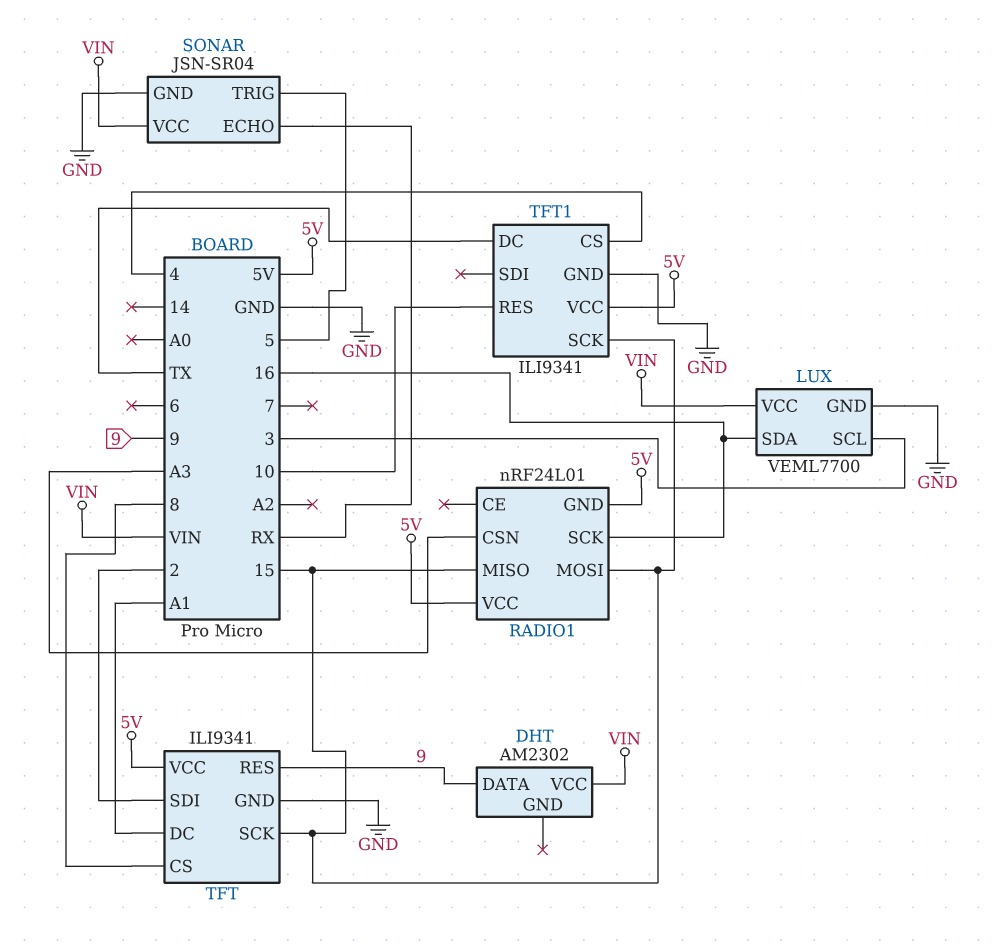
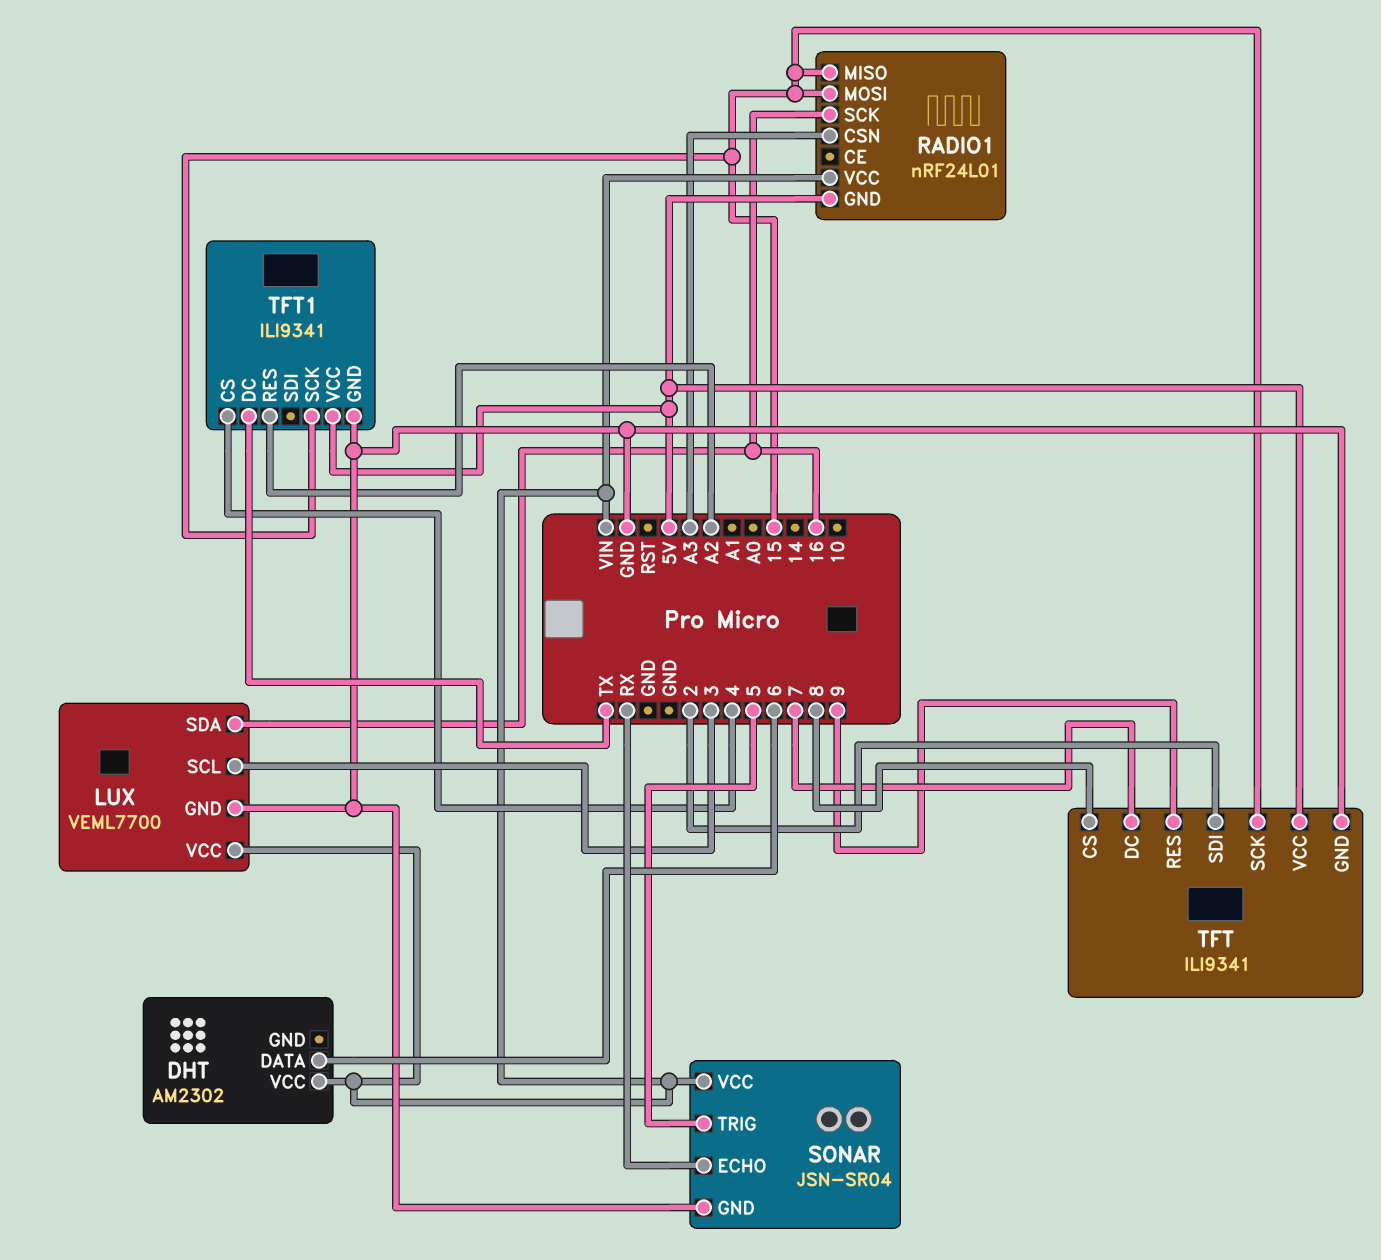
DHT pin DATA: 9 -> 6
RADIO1 pin VCC: 5V -> VIN
TFT pin DC: A1 -> 7
TFT1 pin RES: 10 -> A2

